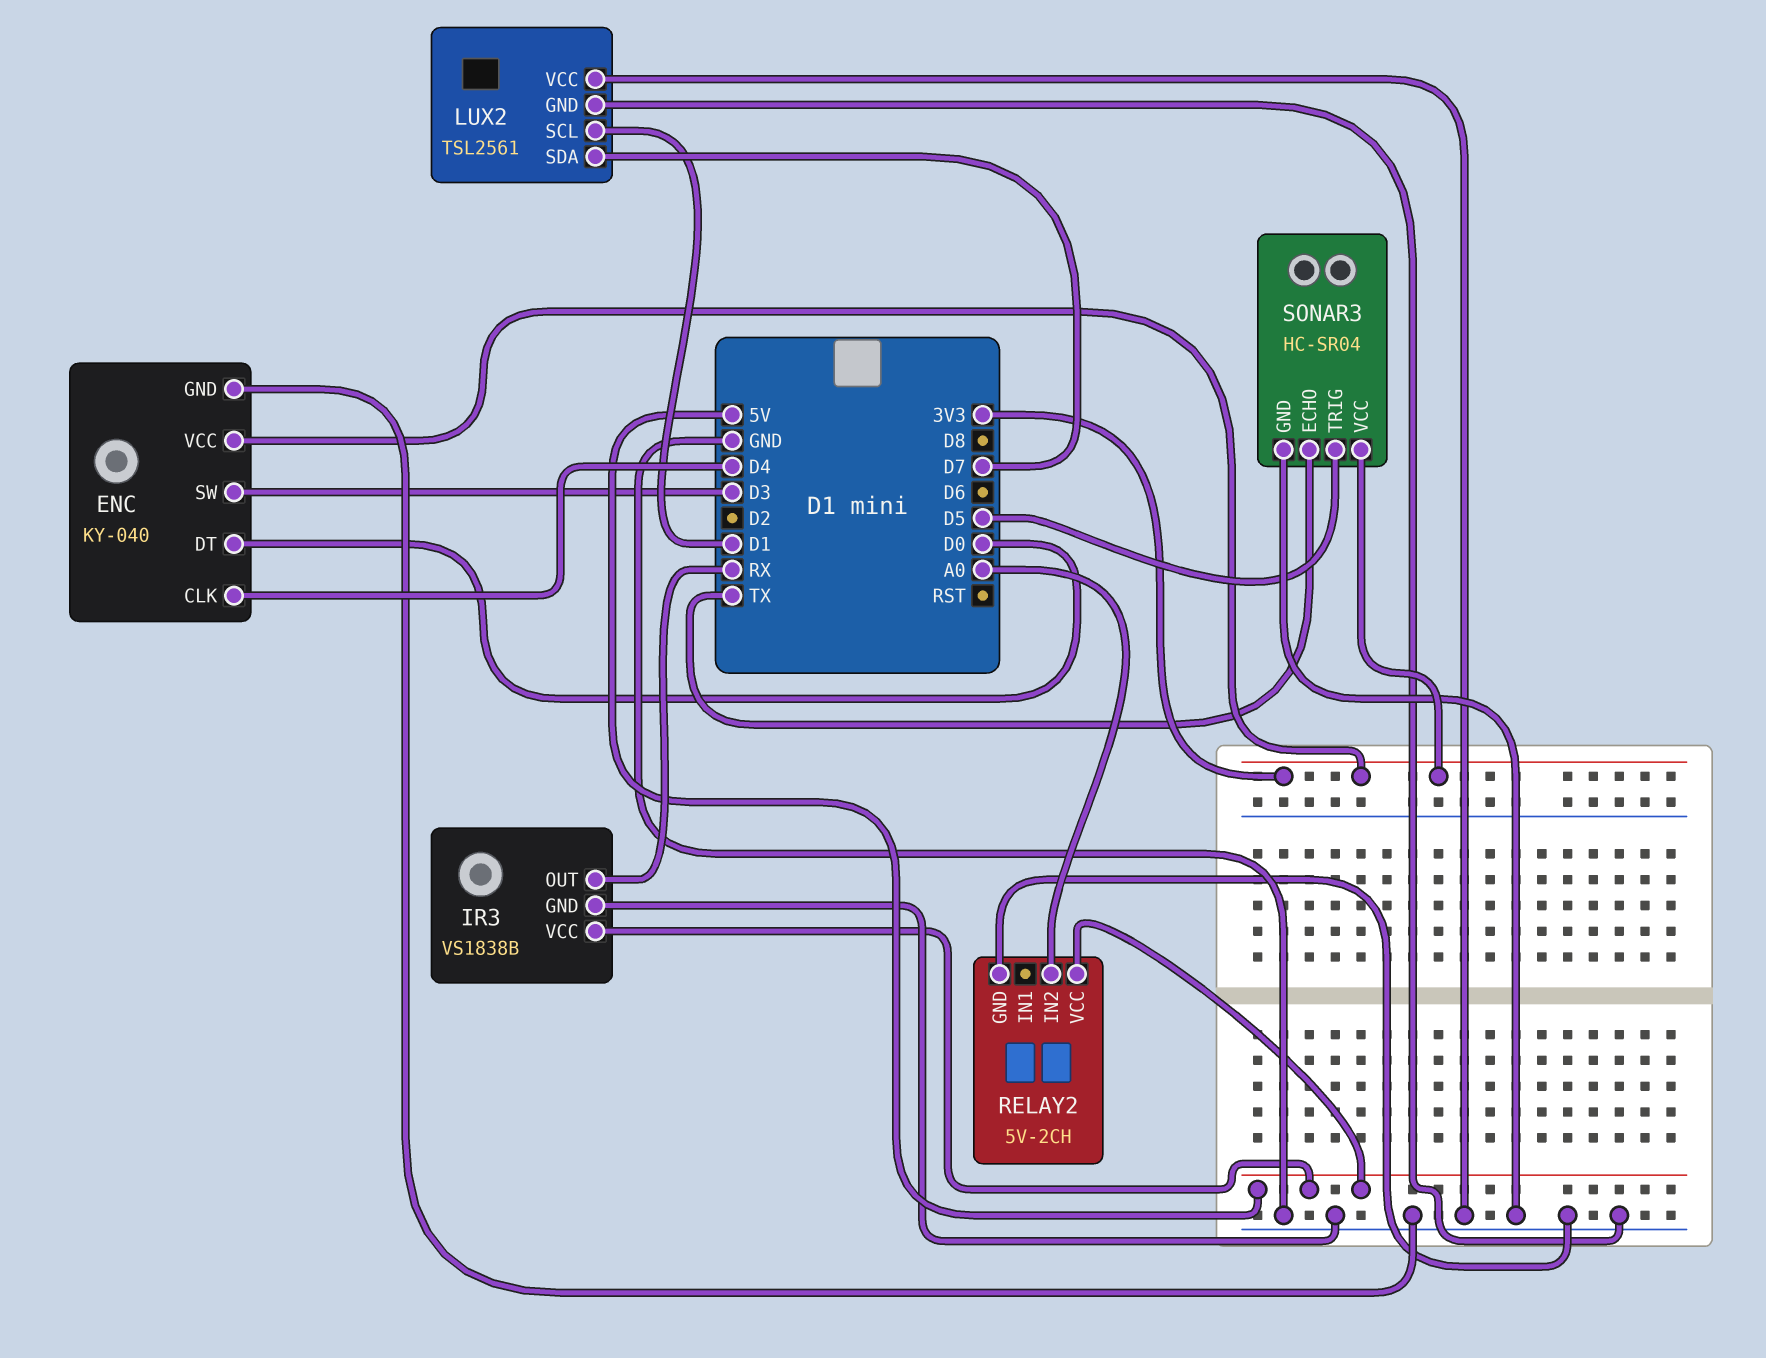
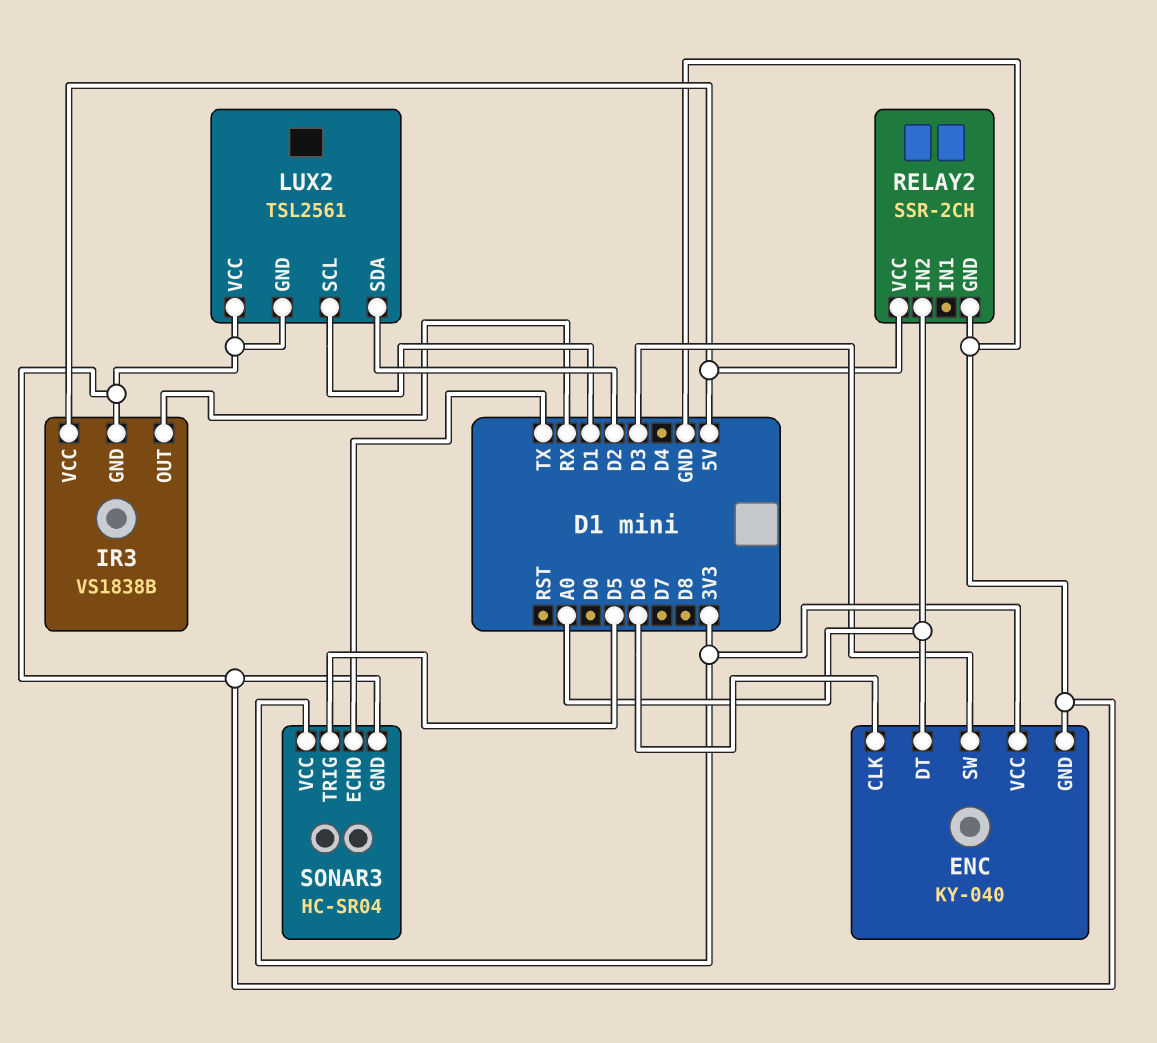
ENC pin CLK: D4 -> D6
ENC pin DT: D0 -> A0
LUX2 pin SDA: D7 -> D2
RELAY2: 5V-2CH -> SSR-2CH

